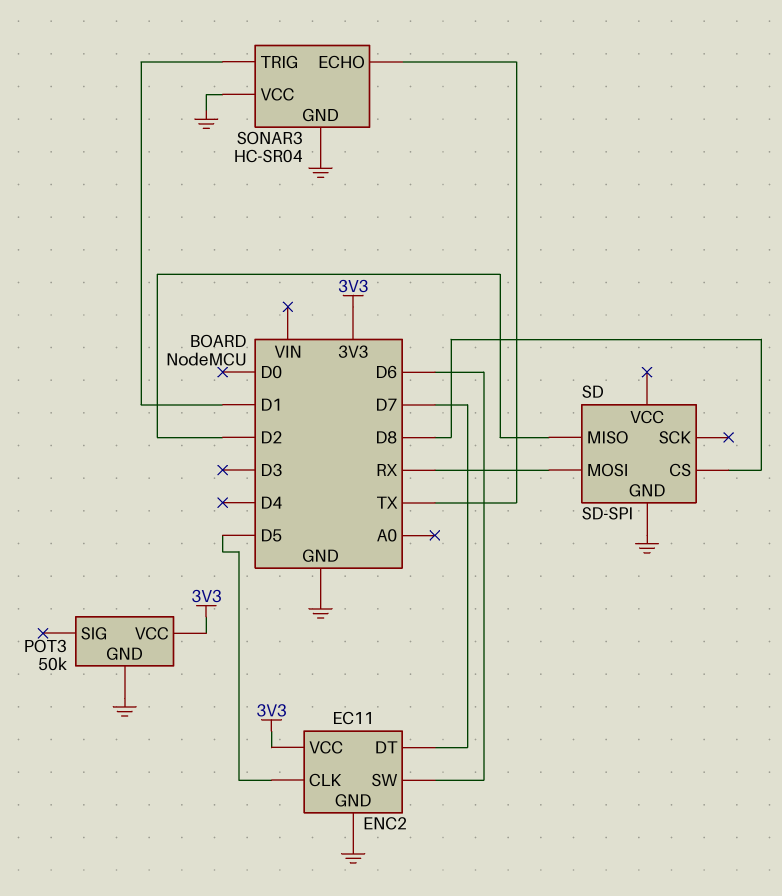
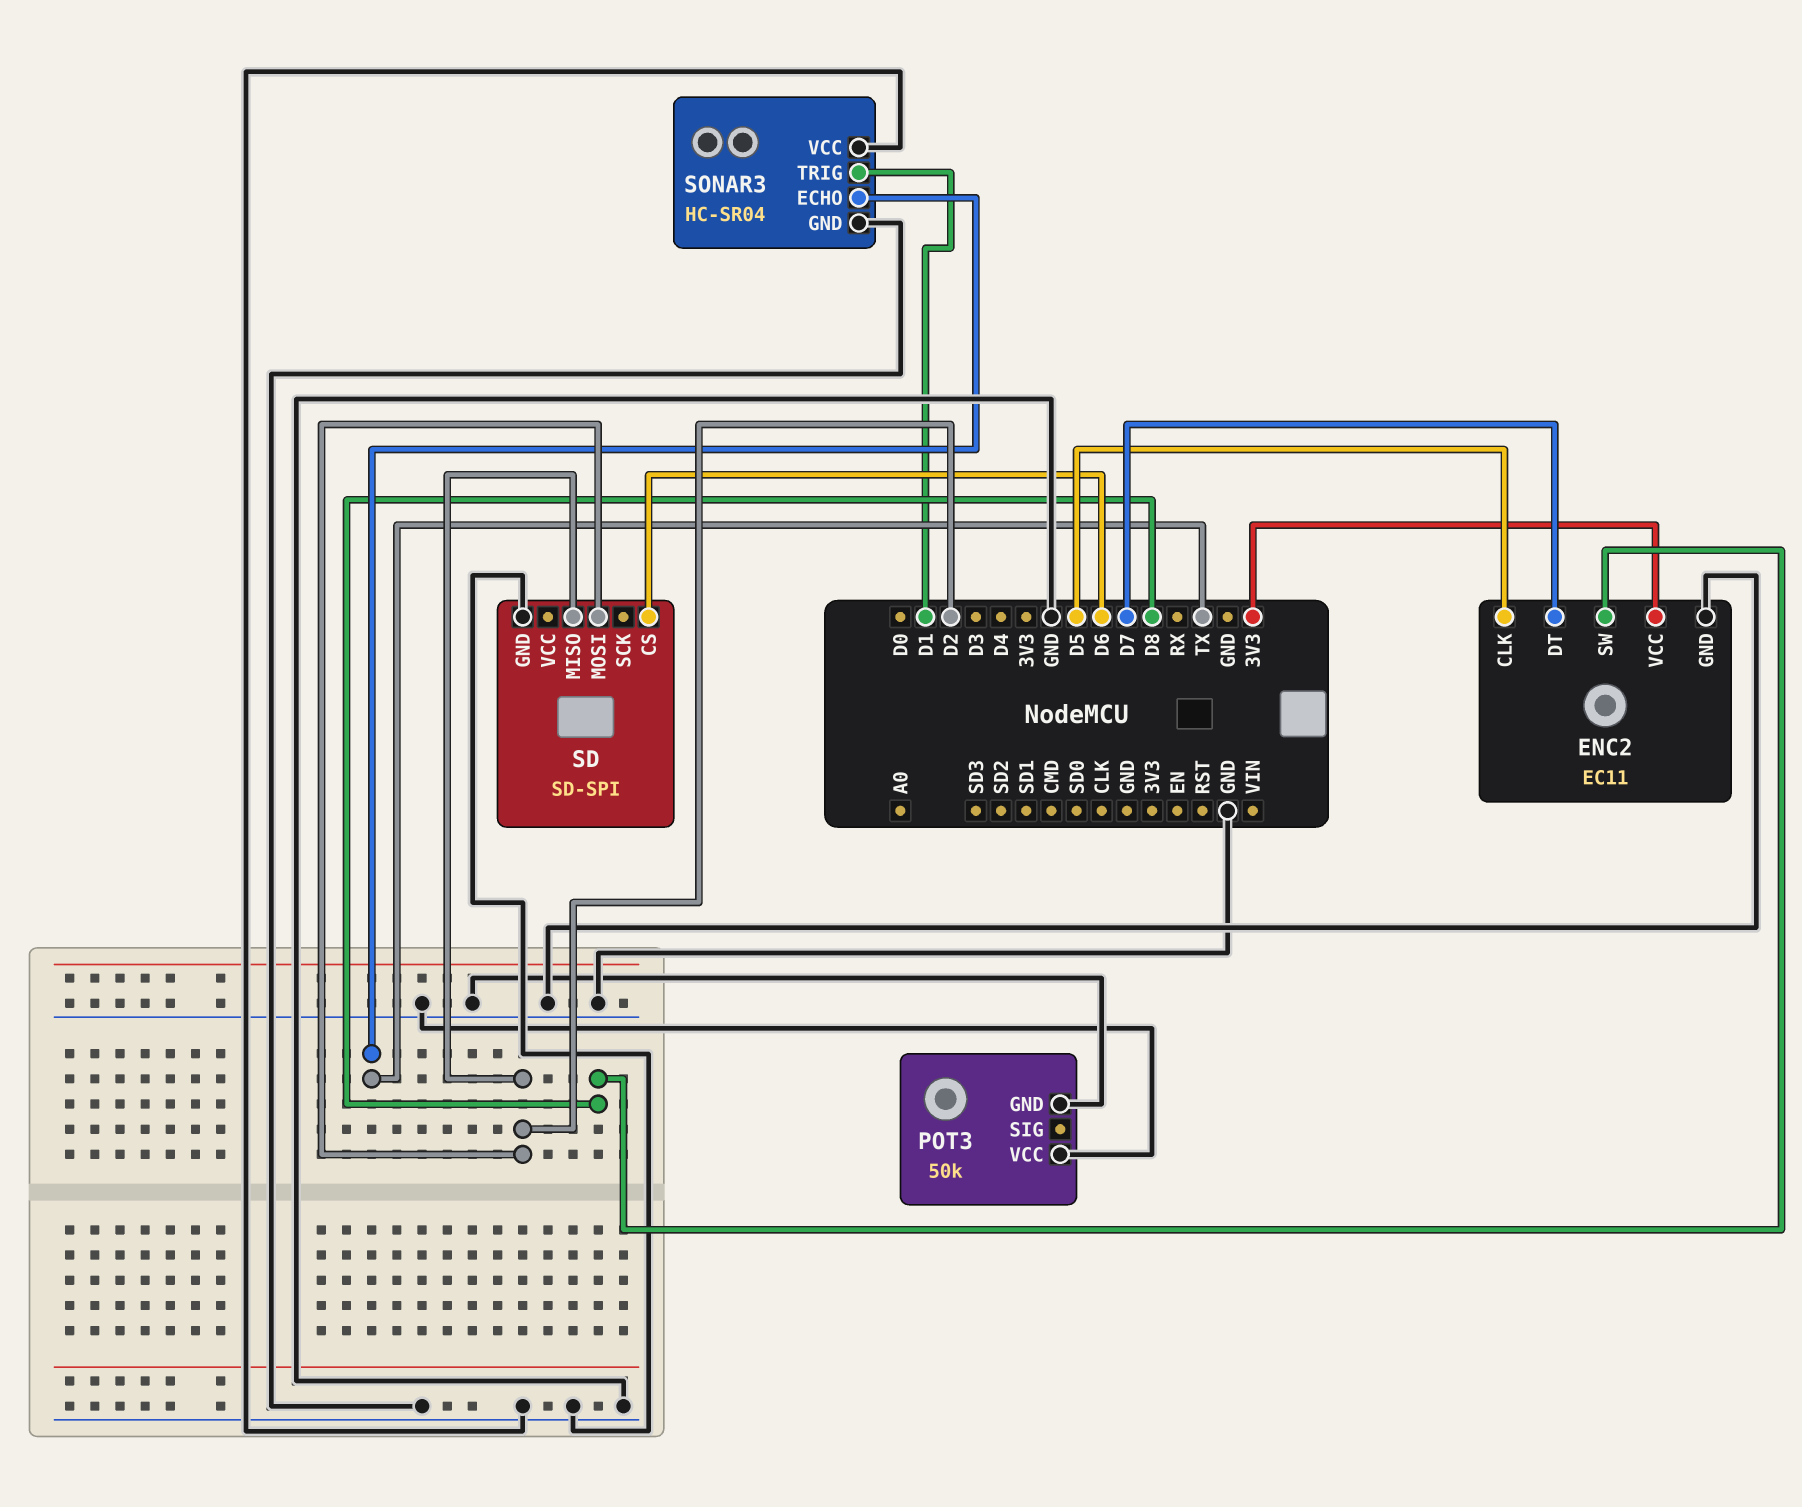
ENC2 pin SW: D6 -> D8
POT3 pin VCC: 3V3 -> GND
SD pin CS: D8 -> D6
SD pin MOSI: RX -> D2

